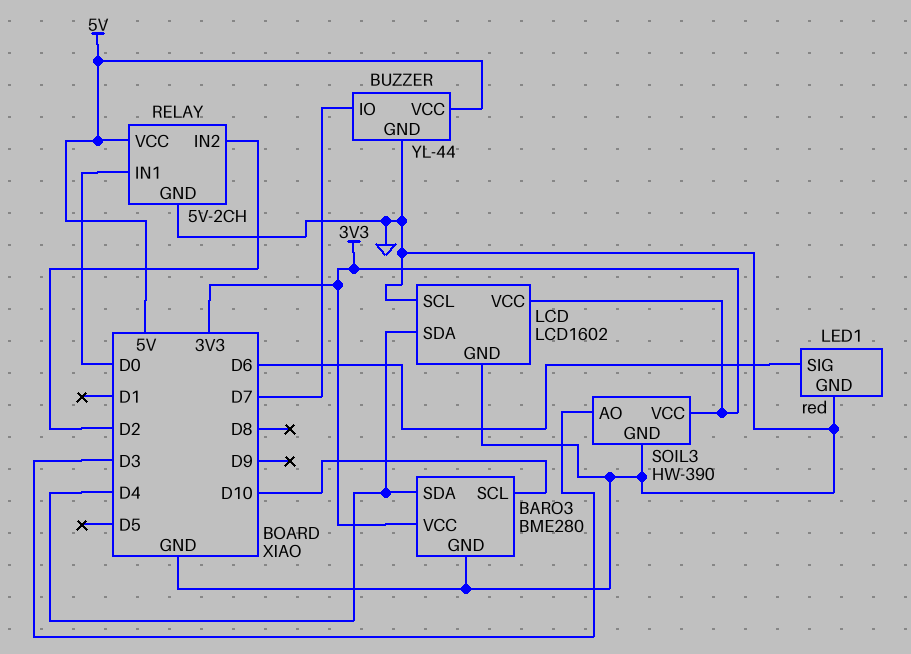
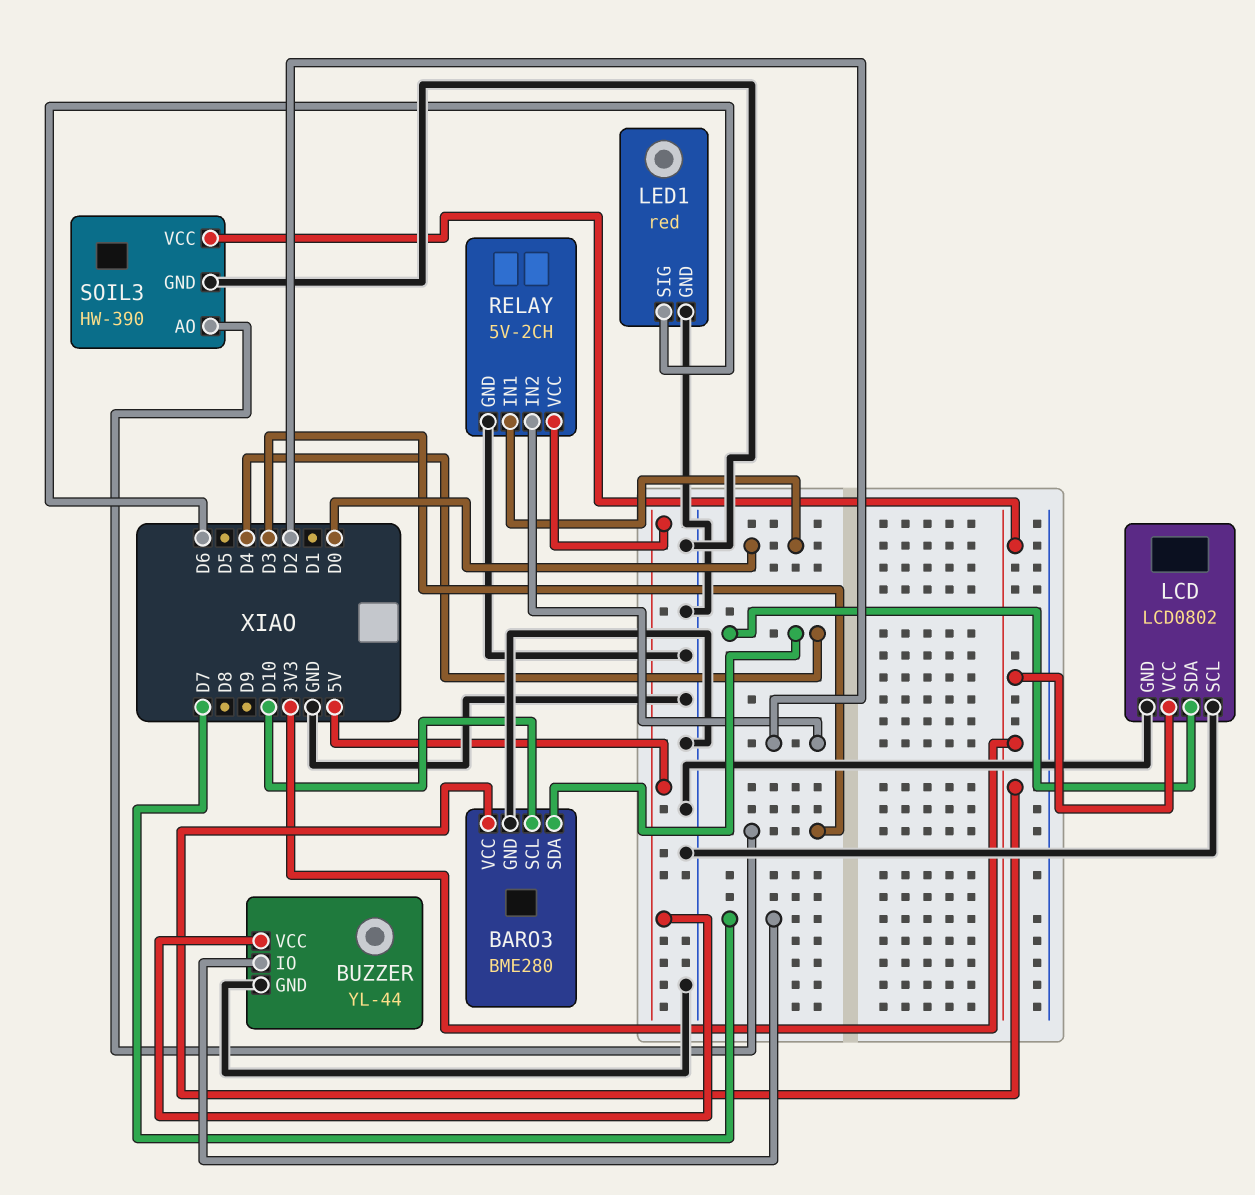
LCD: LCD1602 -> LCD0802

